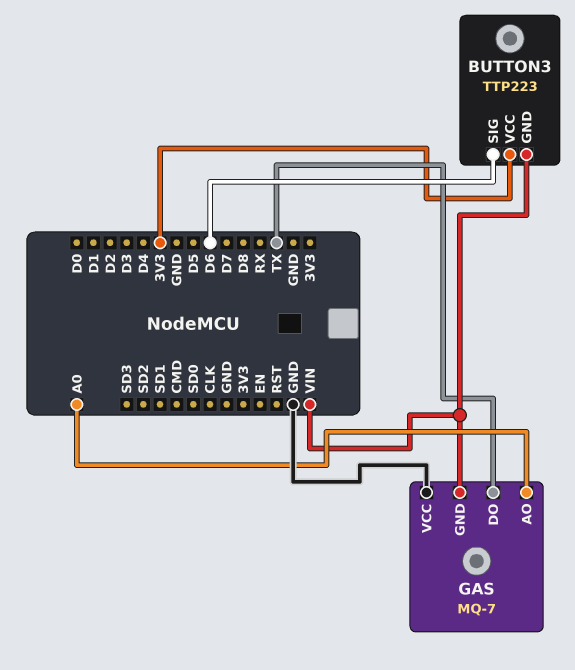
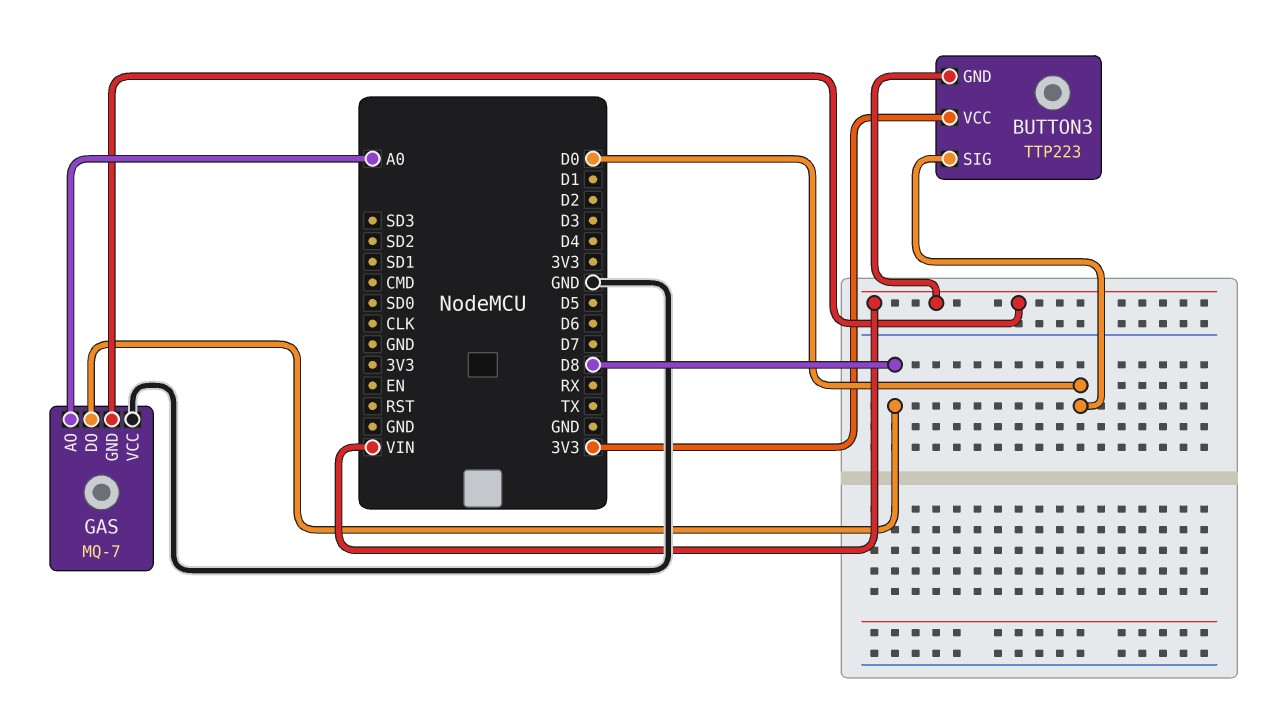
BUTTON3 pin SIG: D6 -> D0
GAS pin DO: TX -> D8

